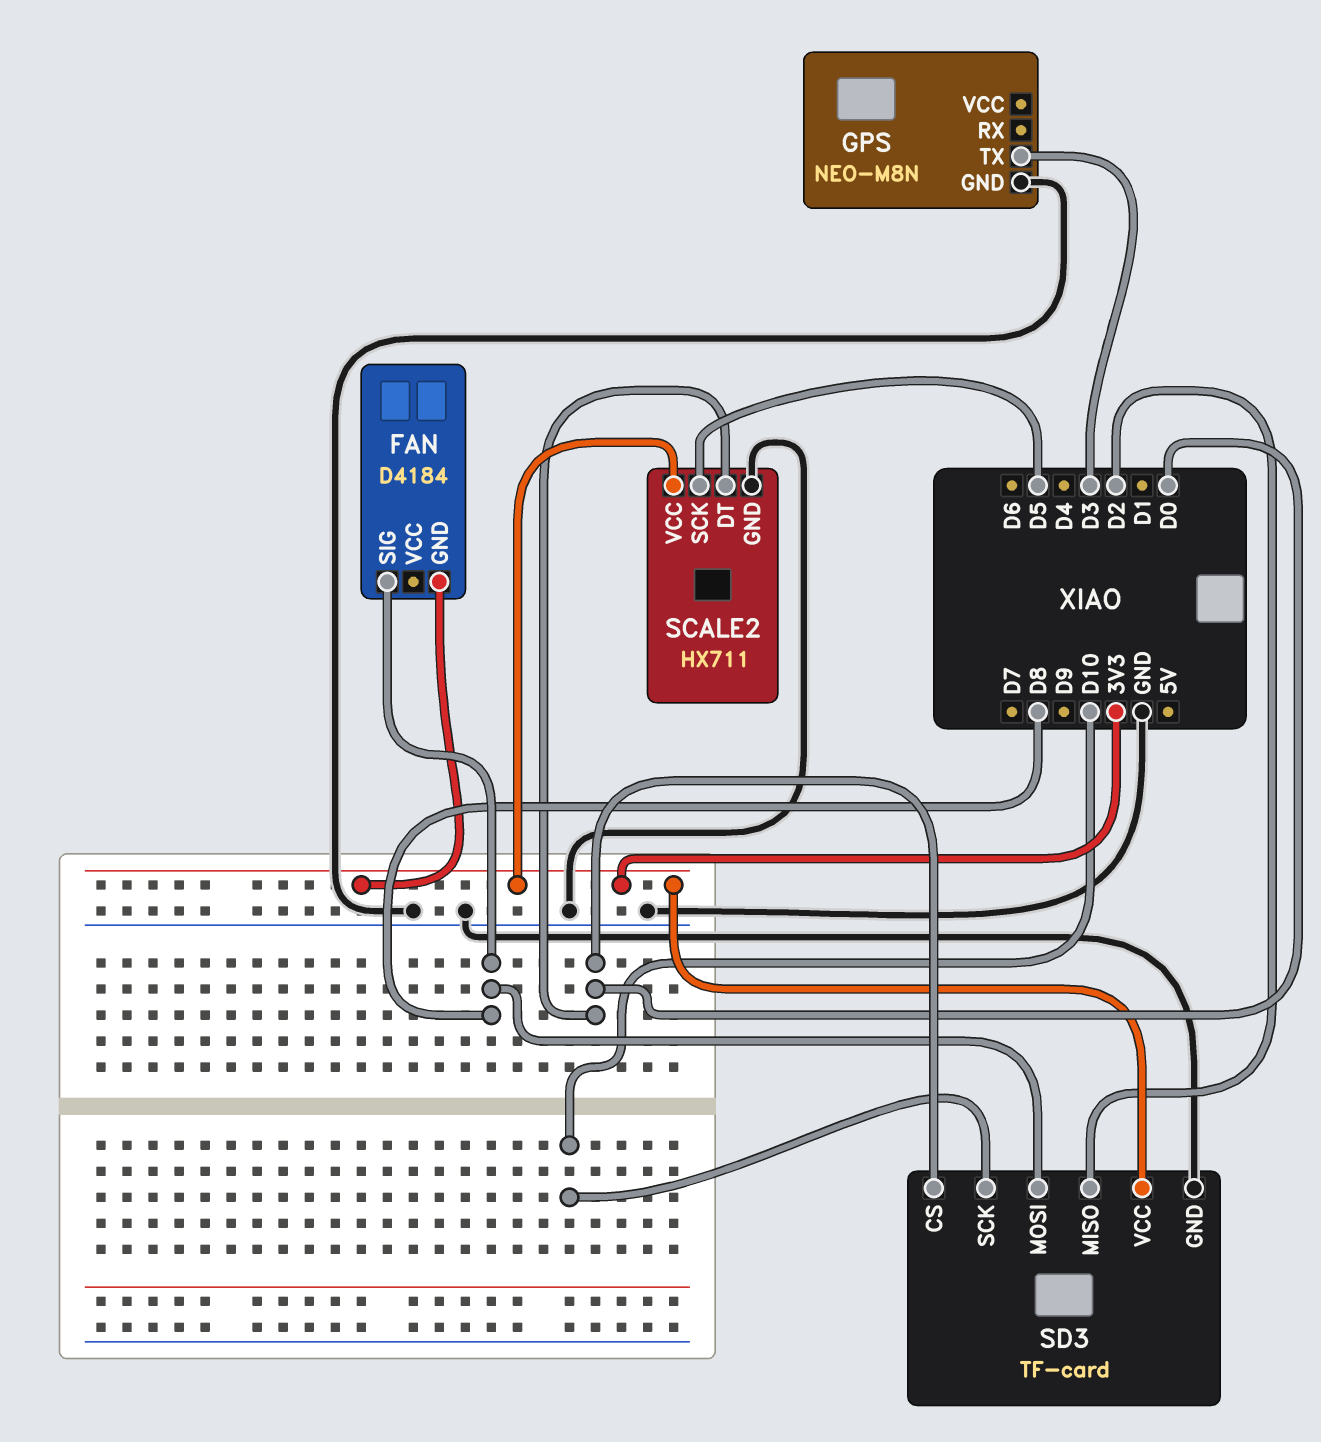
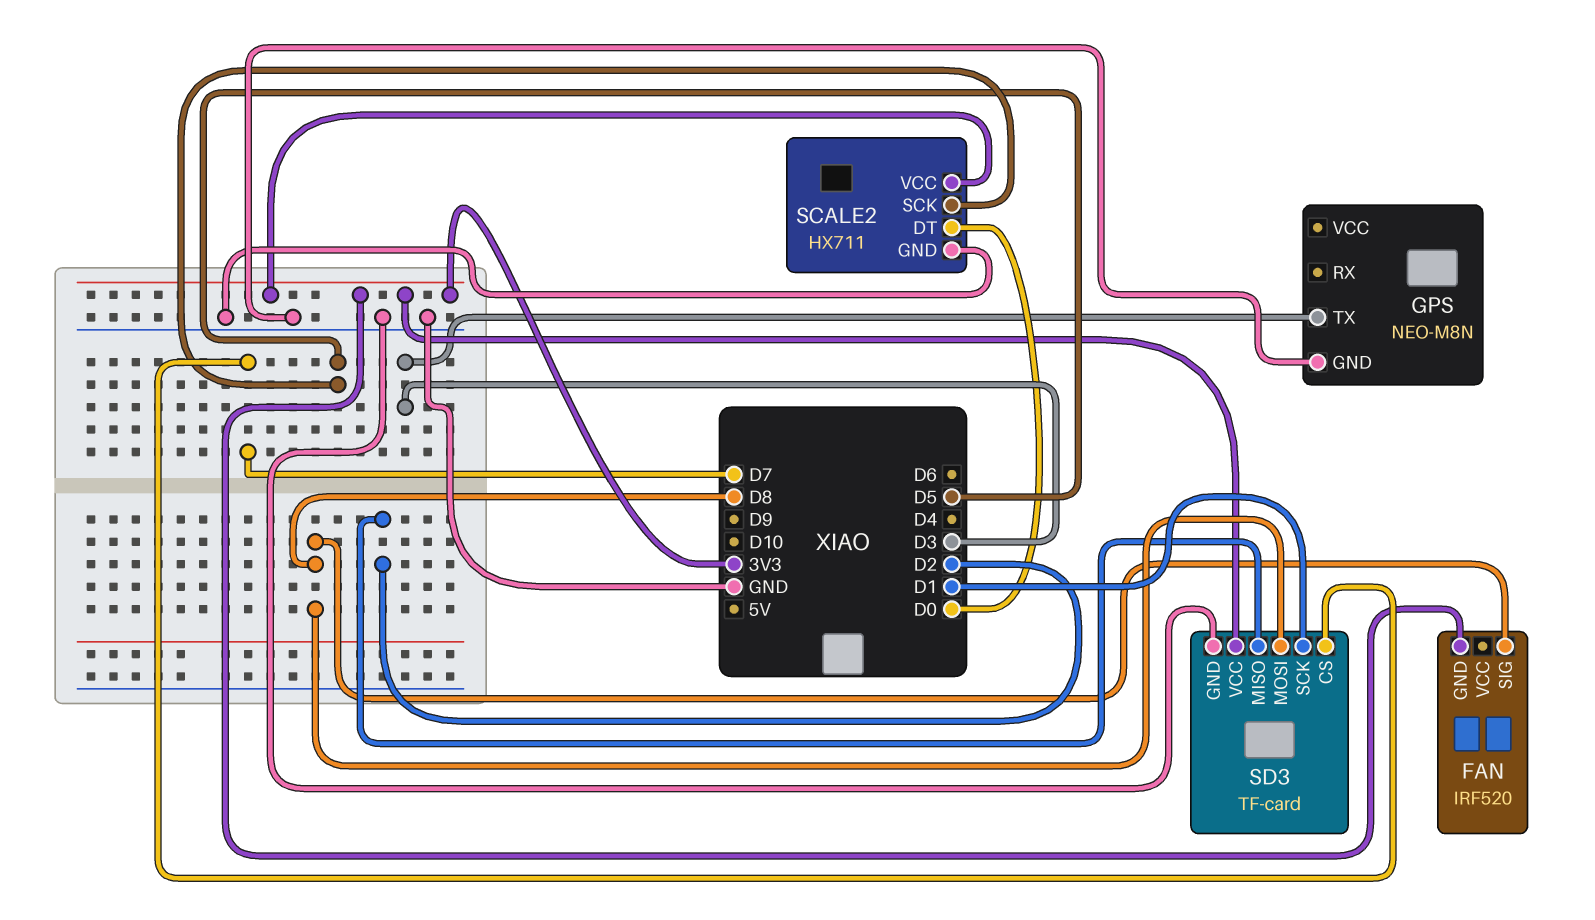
FAN: D4184 -> IRF520
SD3 pin CS: D0 -> D7
SD3 pin SCK: D10 -> D1

